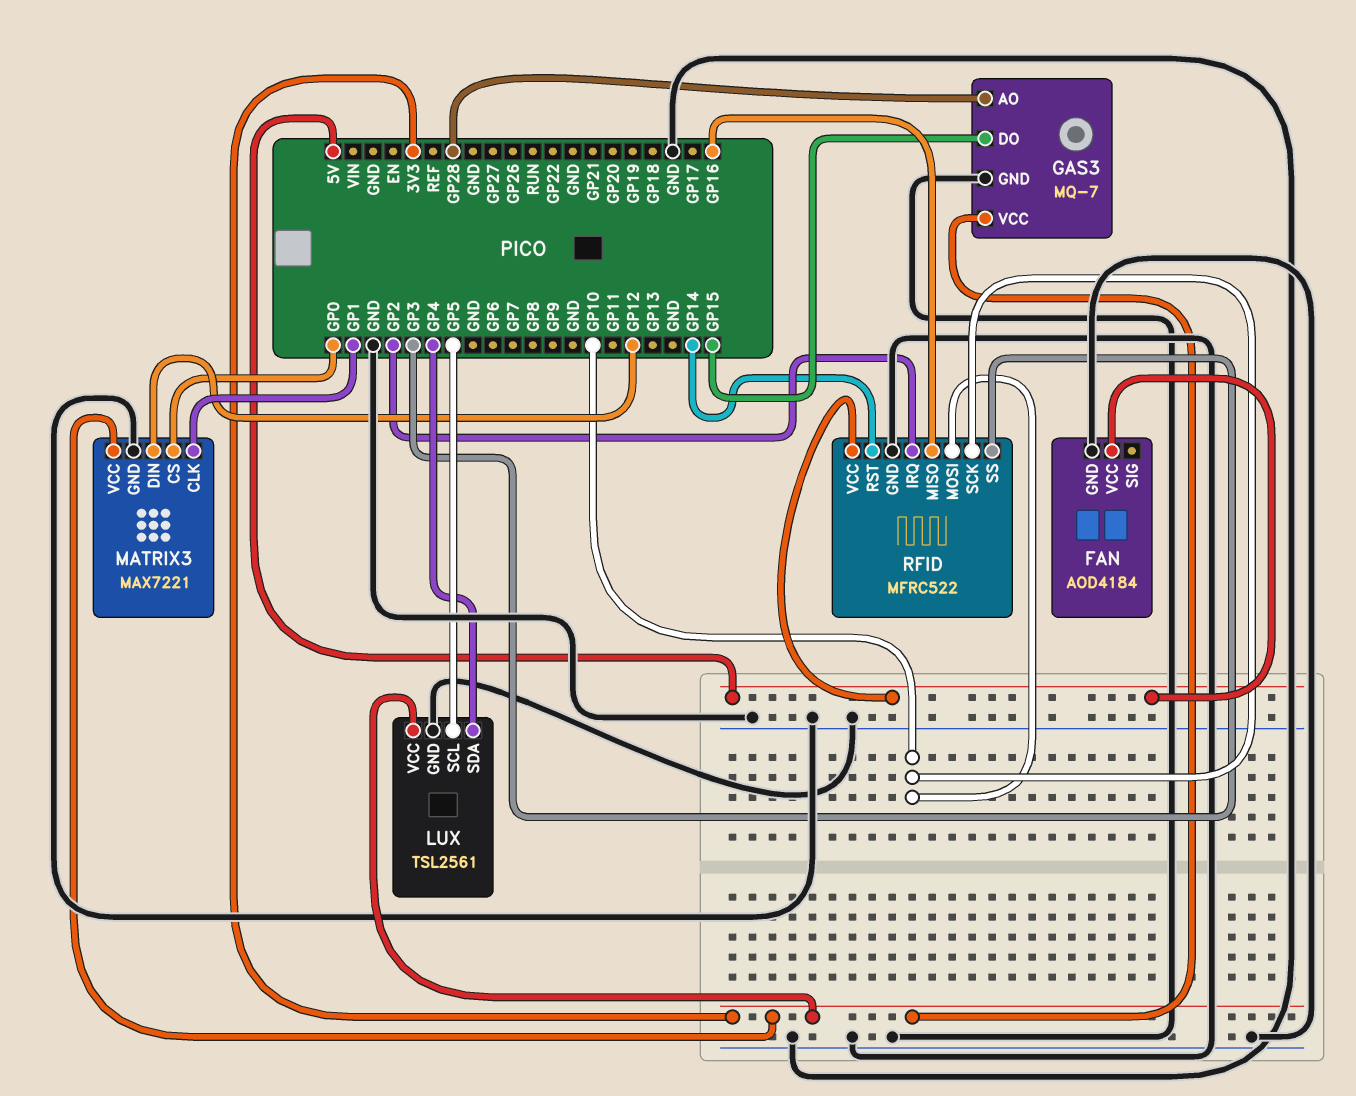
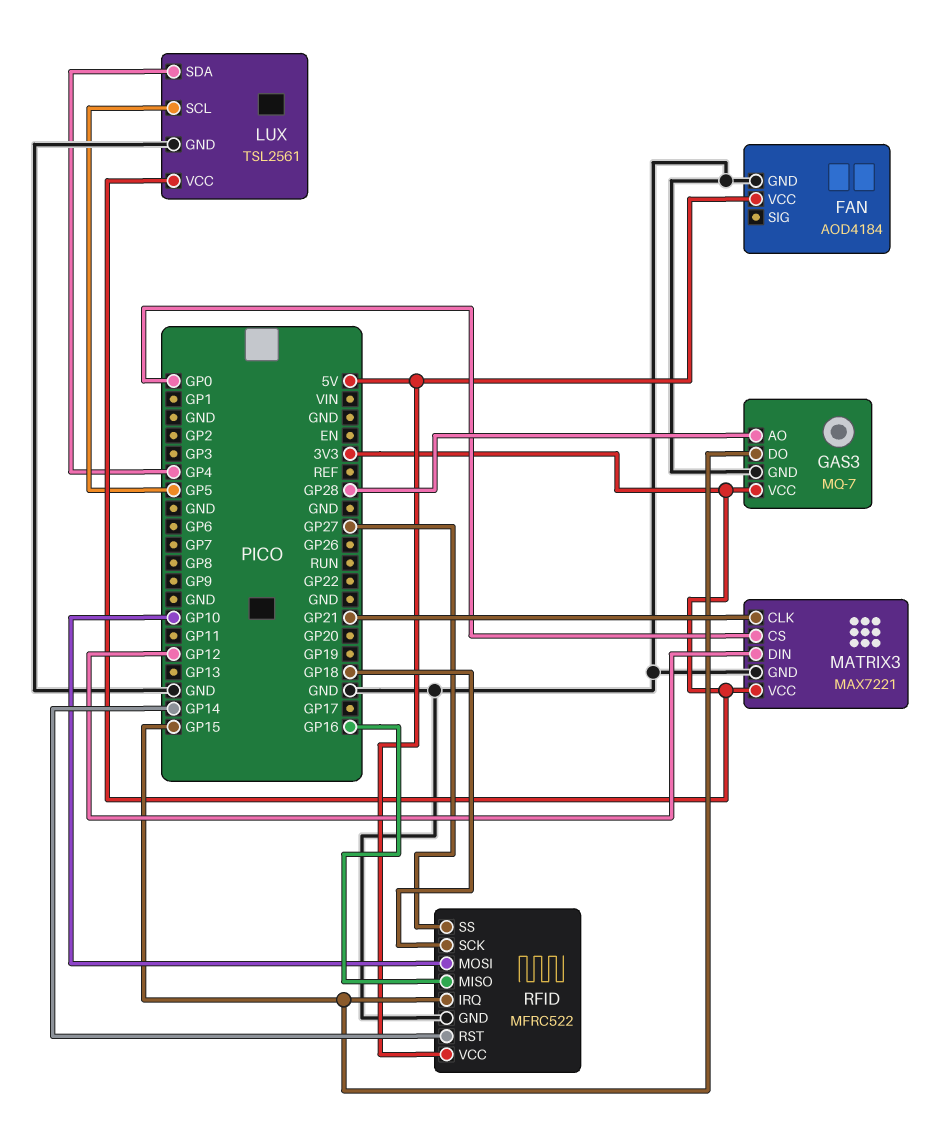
MATRIX3 pin CLK: GP1 -> GP21
RFID pin IRQ: GP2 -> GP15
RFID pin SCK: GP10 -> GP18
RFID pin SS: GP3 -> GP27

